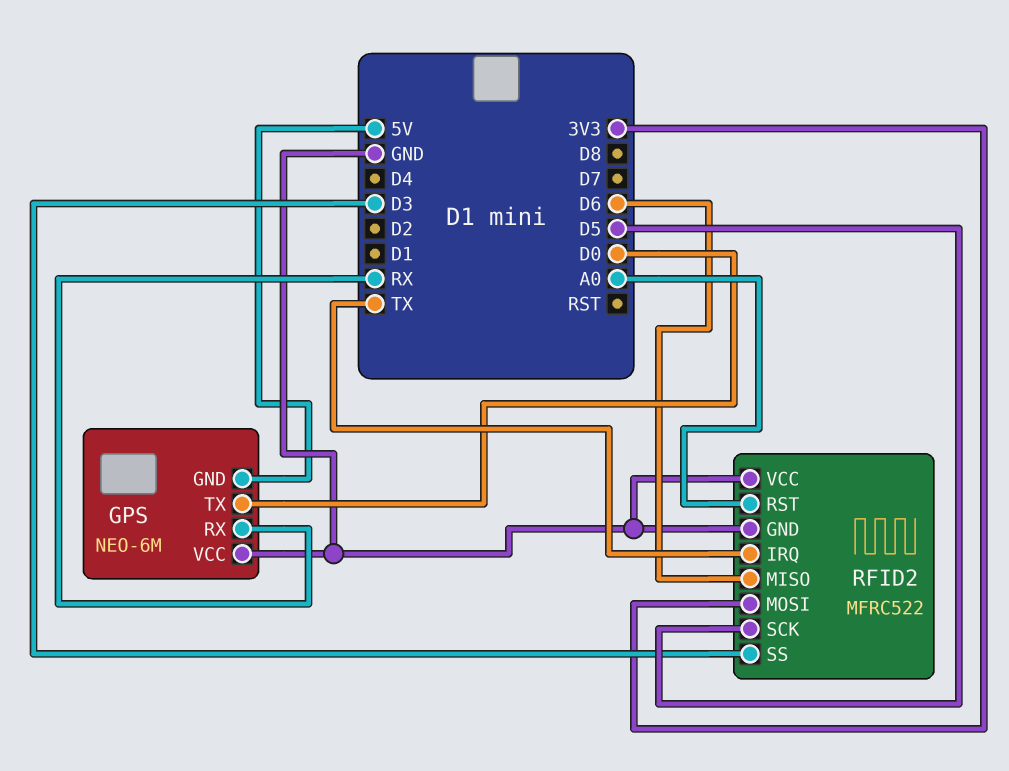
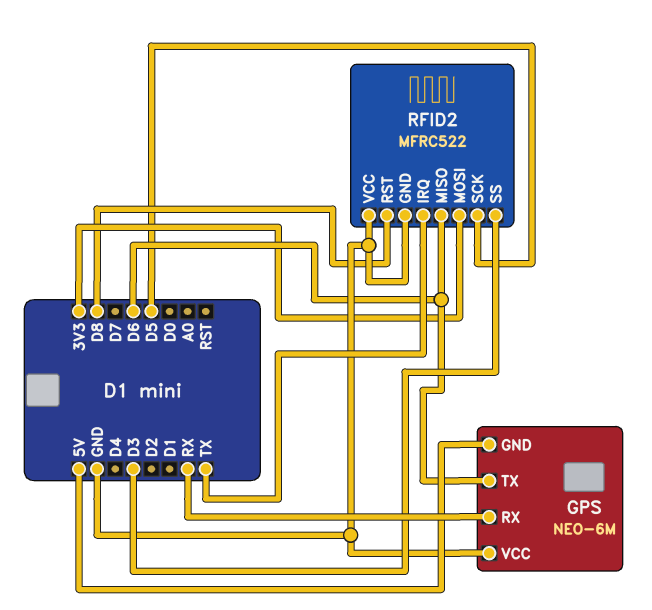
GPS pin TX: D0 -> D6
RFID2 pin RST: A0 -> D8

